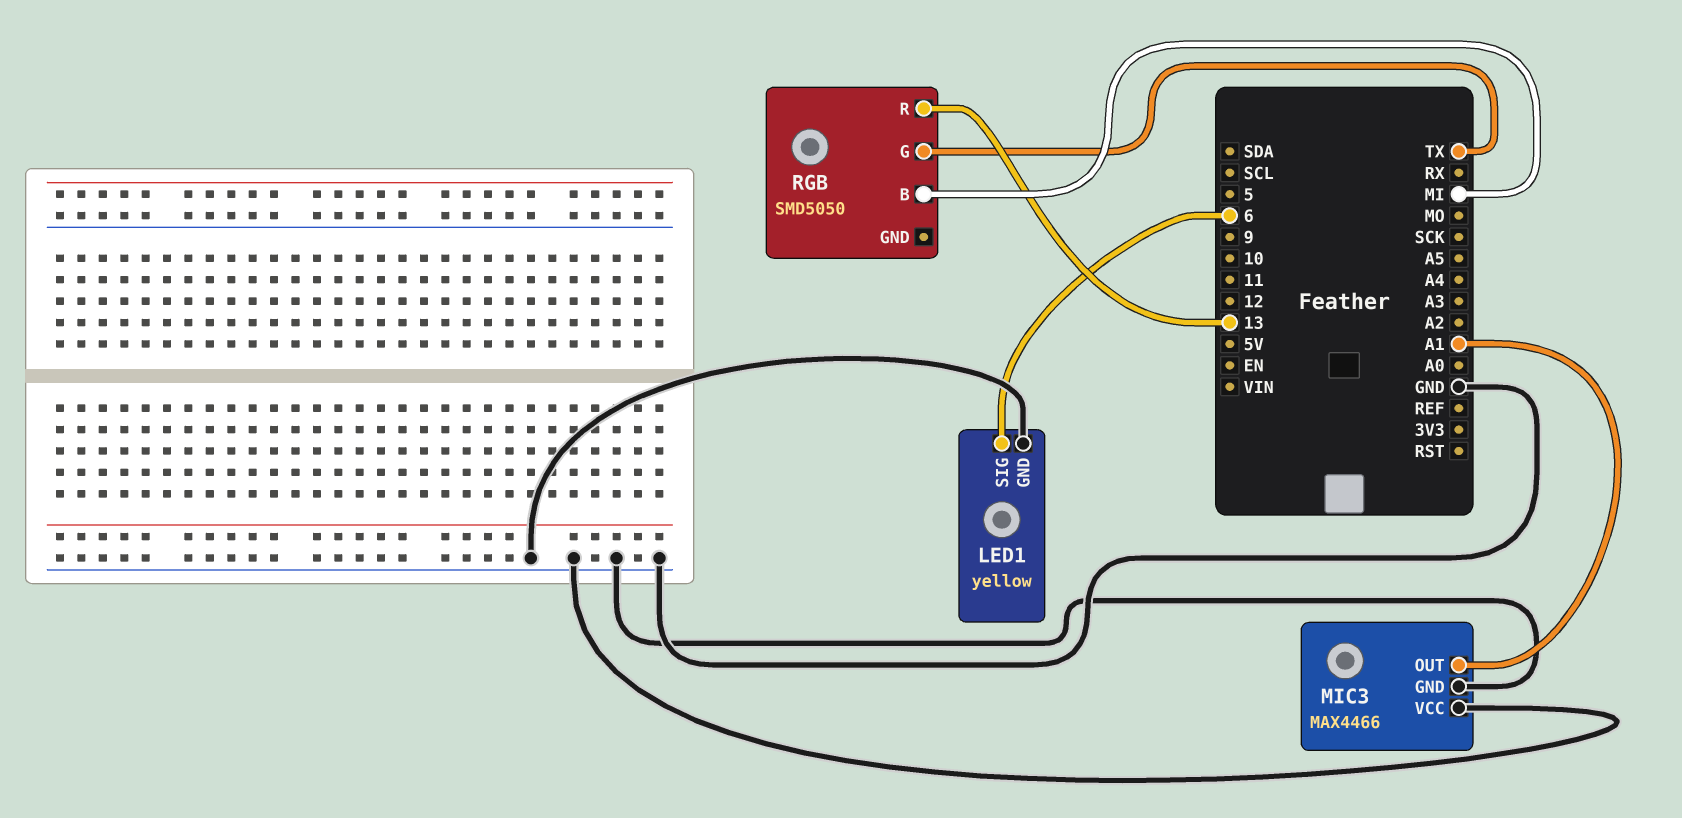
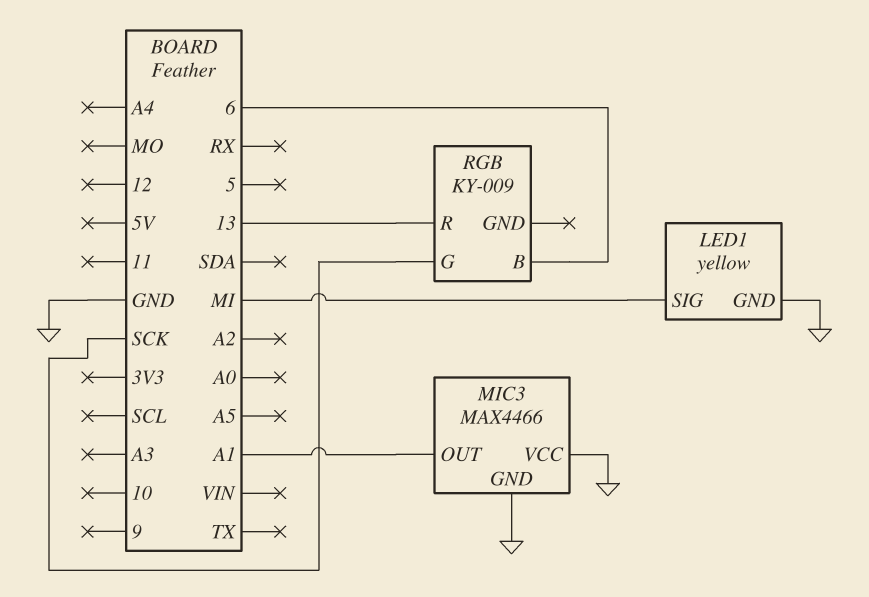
LED1 pin SIG: 6 -> MI
RGB: SMD5050 -> KY-009
RGB pin B: MI -> 6
RGB pin G: TX -> SCK

